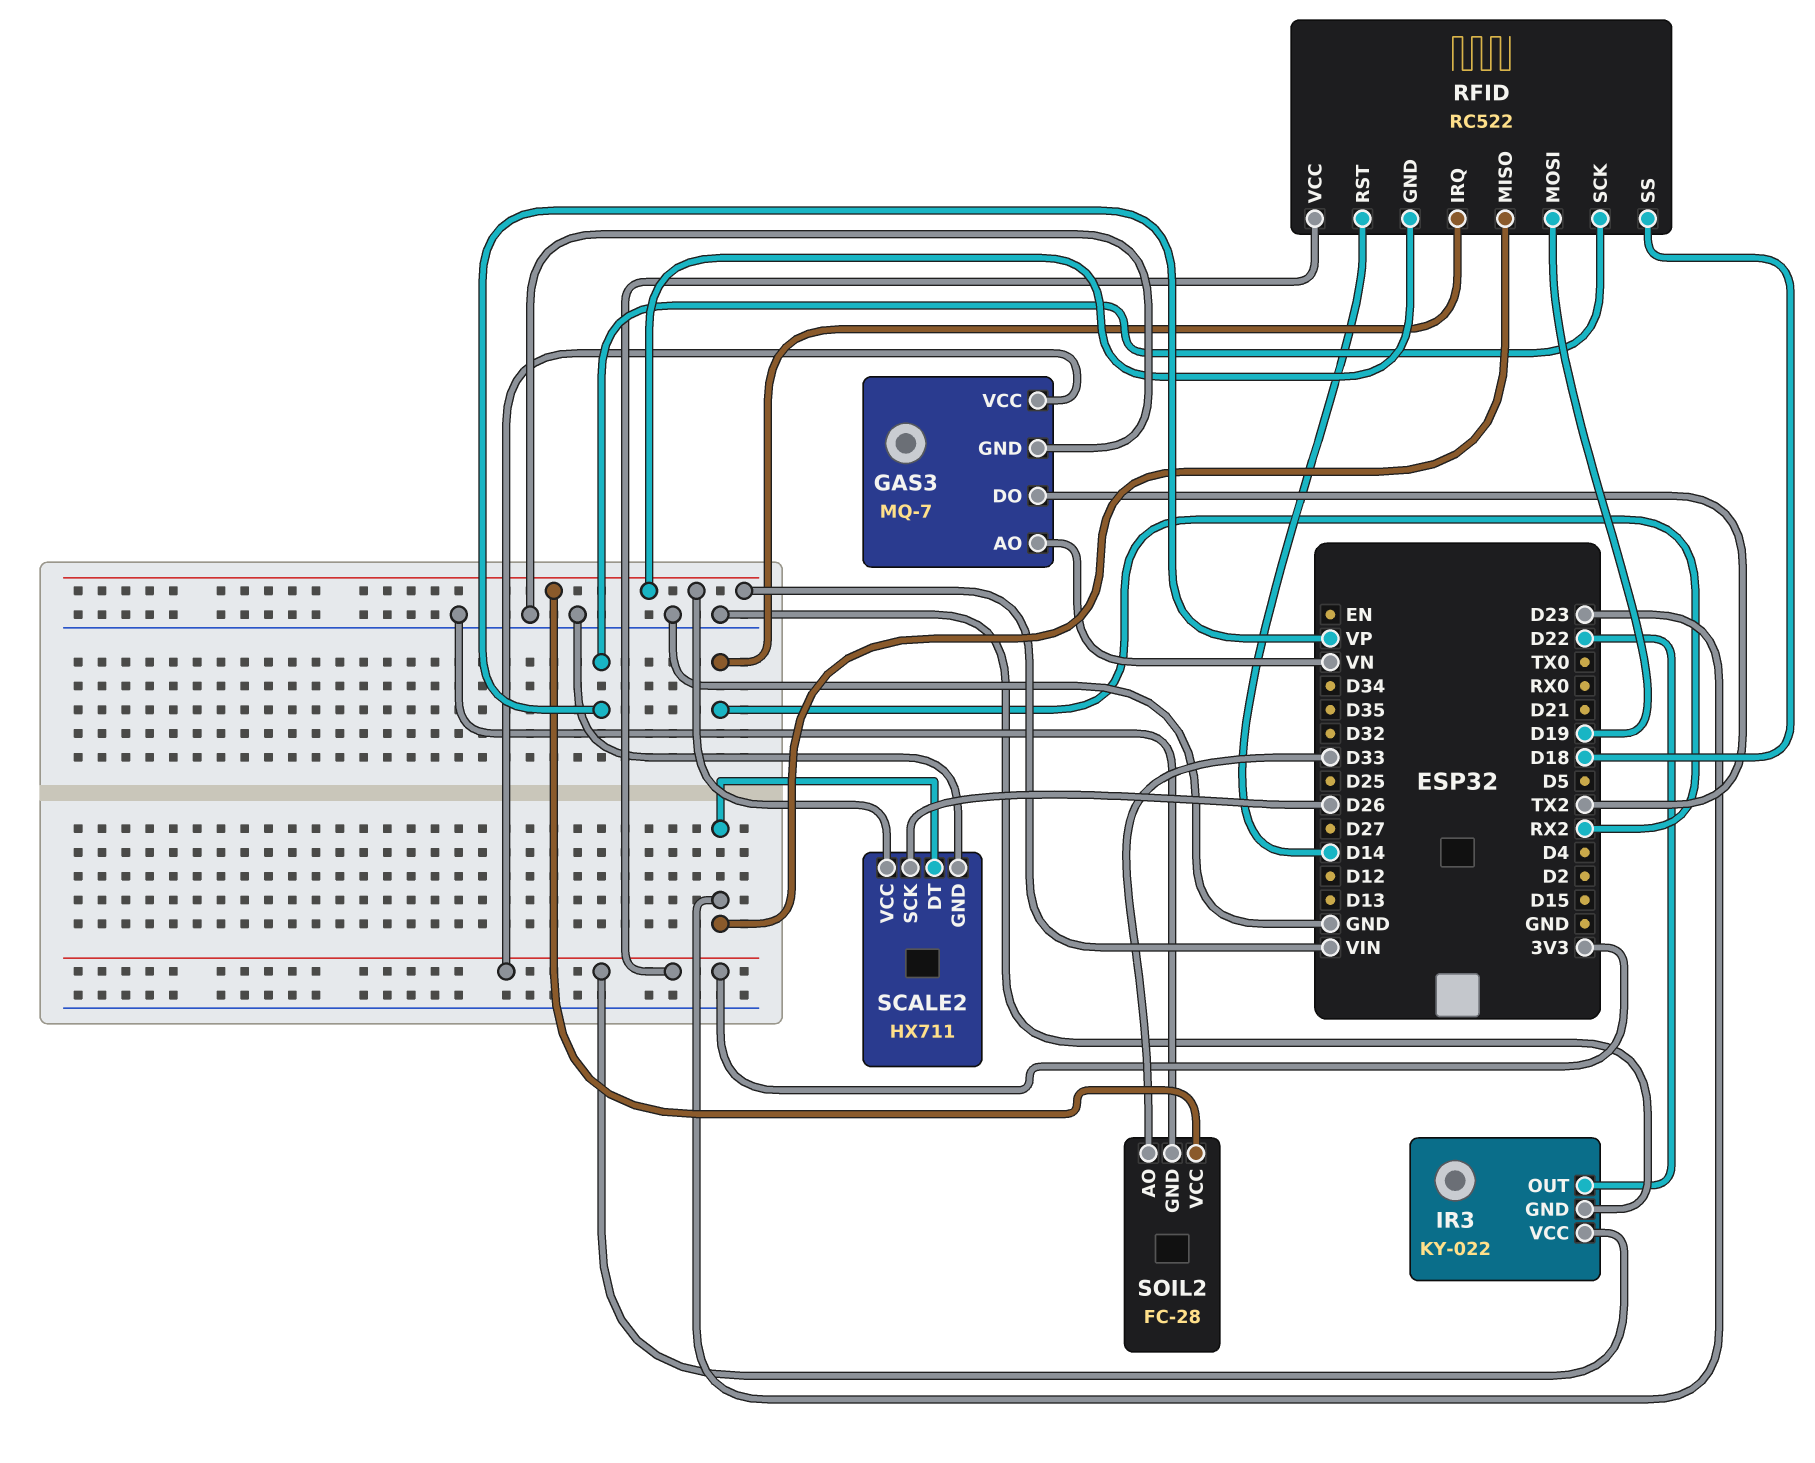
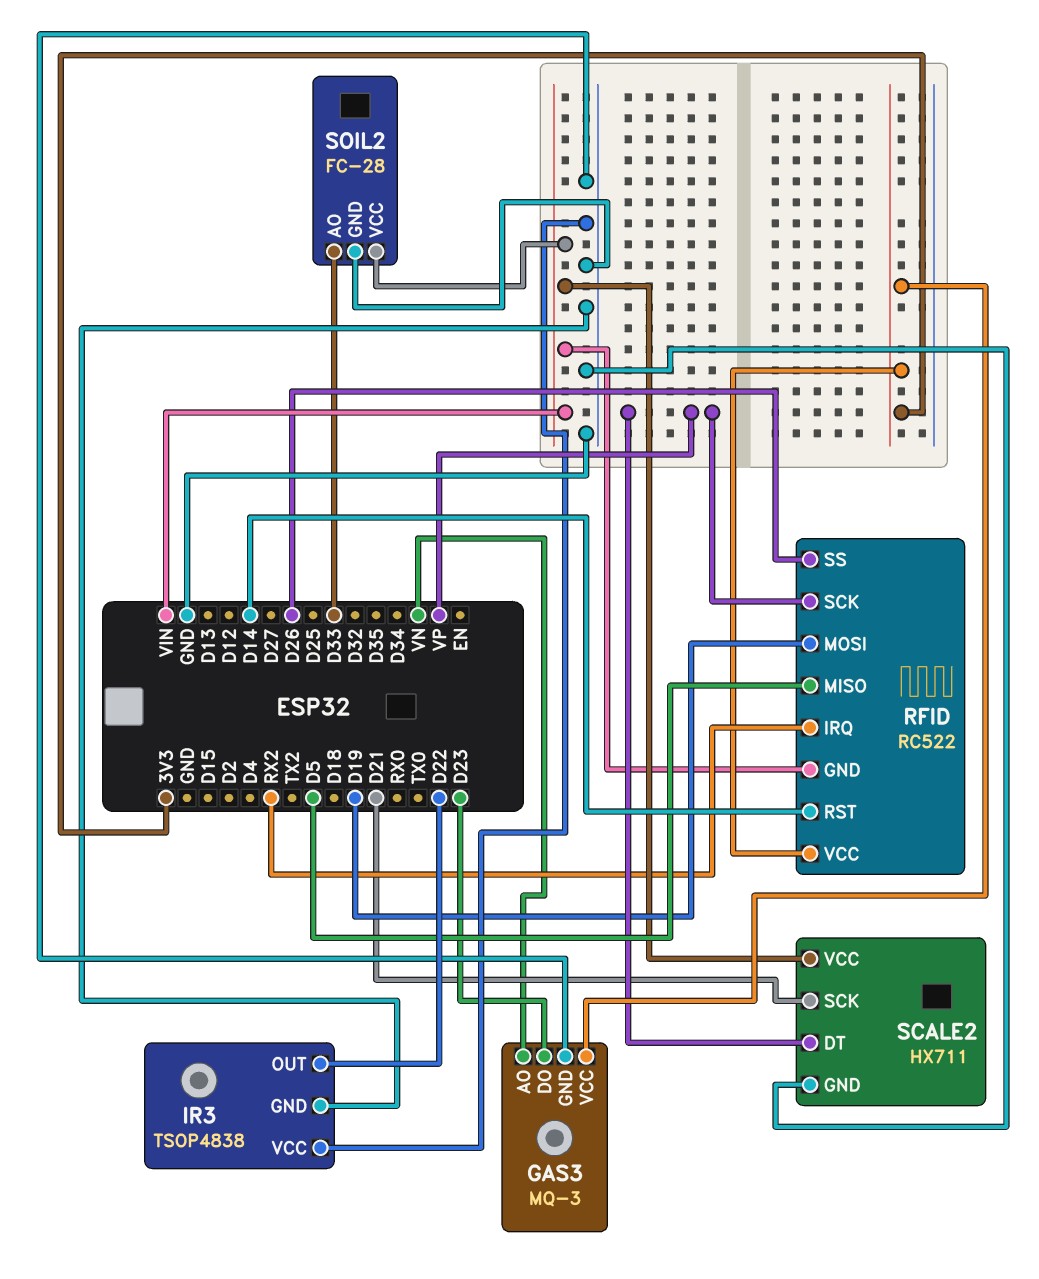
GAS3: MQ-7 -> MQ-3
GAS3 pin DO: TX2 -> D23
IR3: KY-022 -> TSOP4838
IR3 pin VCC: 3V3 -> GND
RFID pin MISO: D23 -> D5
RFID pin SS: D18 -> D26
SCALE2 pin DT: D23 -> VP
SCALE2 pin SCK: D26 -> D21

